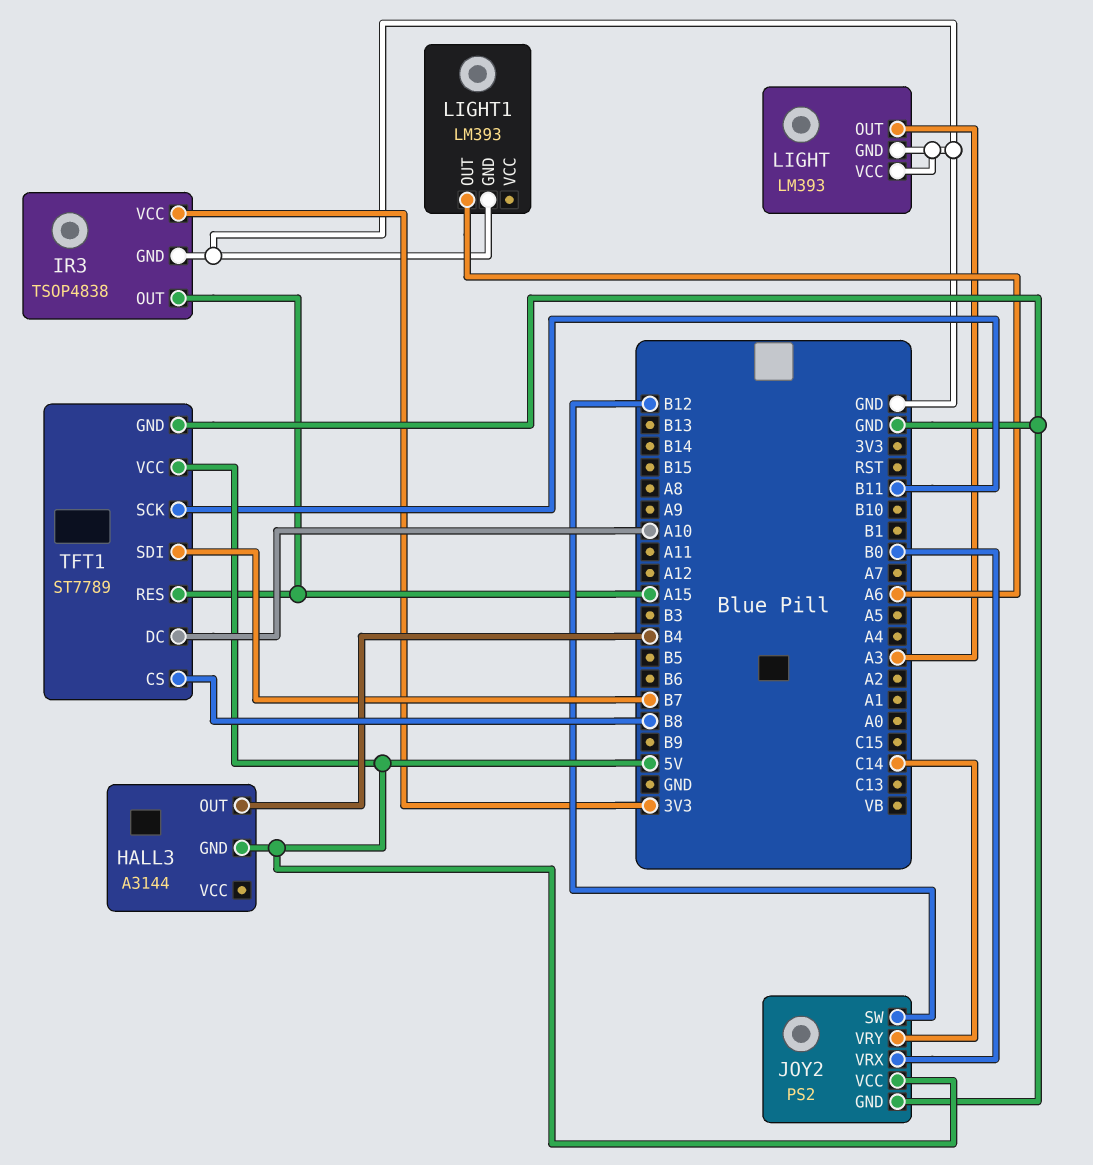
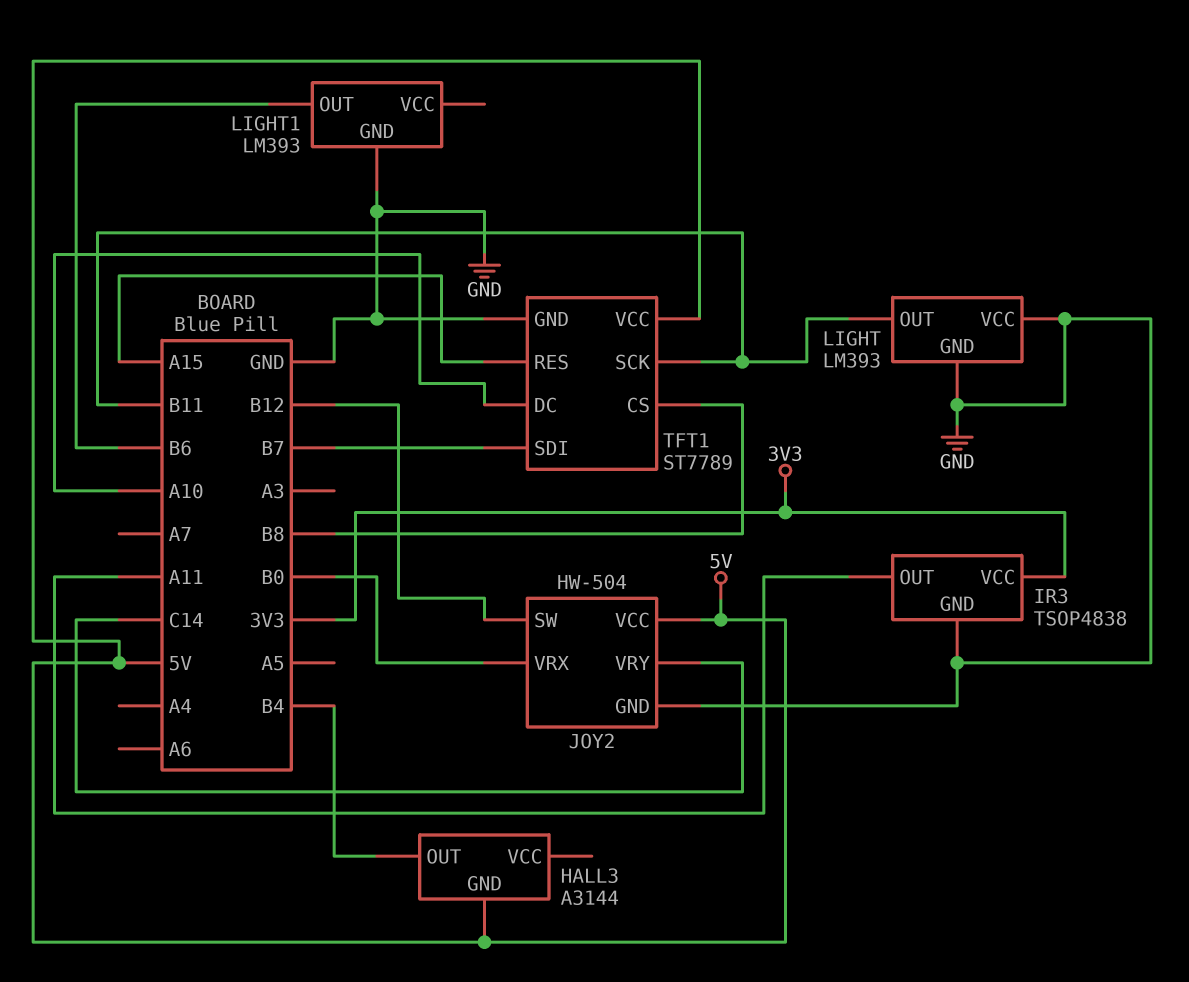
IR3 pin OUT: A15 -> A11
JOY2: PS2 -> HW-504
LIGHT pin OUT: A3 -> B11
LIGHT1 pin OUT: A6 -> B6

